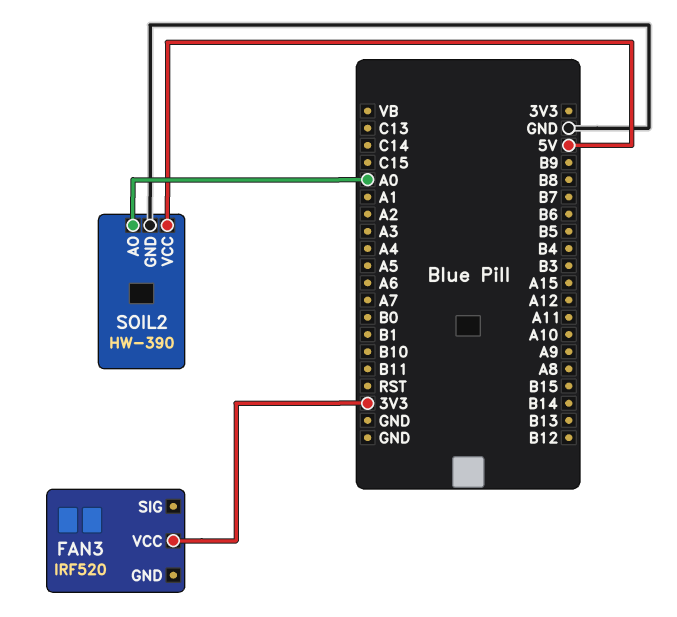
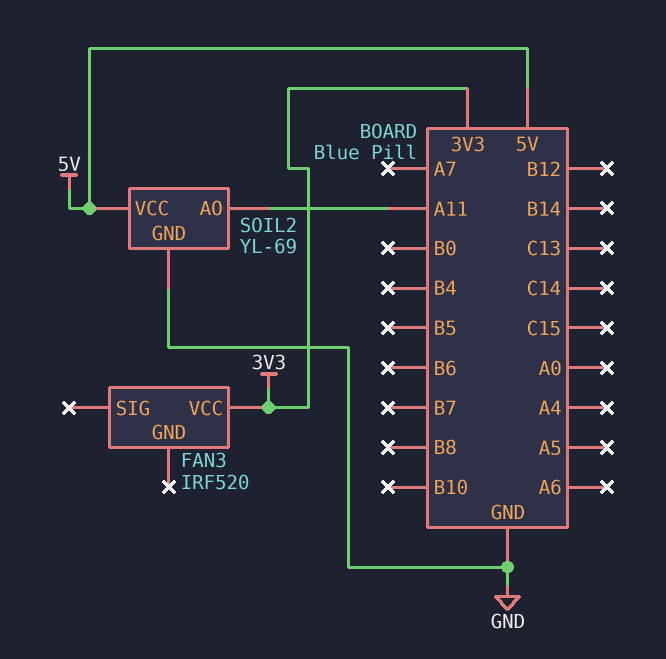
SOIL2: HW-390 -> YL-69
SOIL2 pin AO: A0 -> A11

